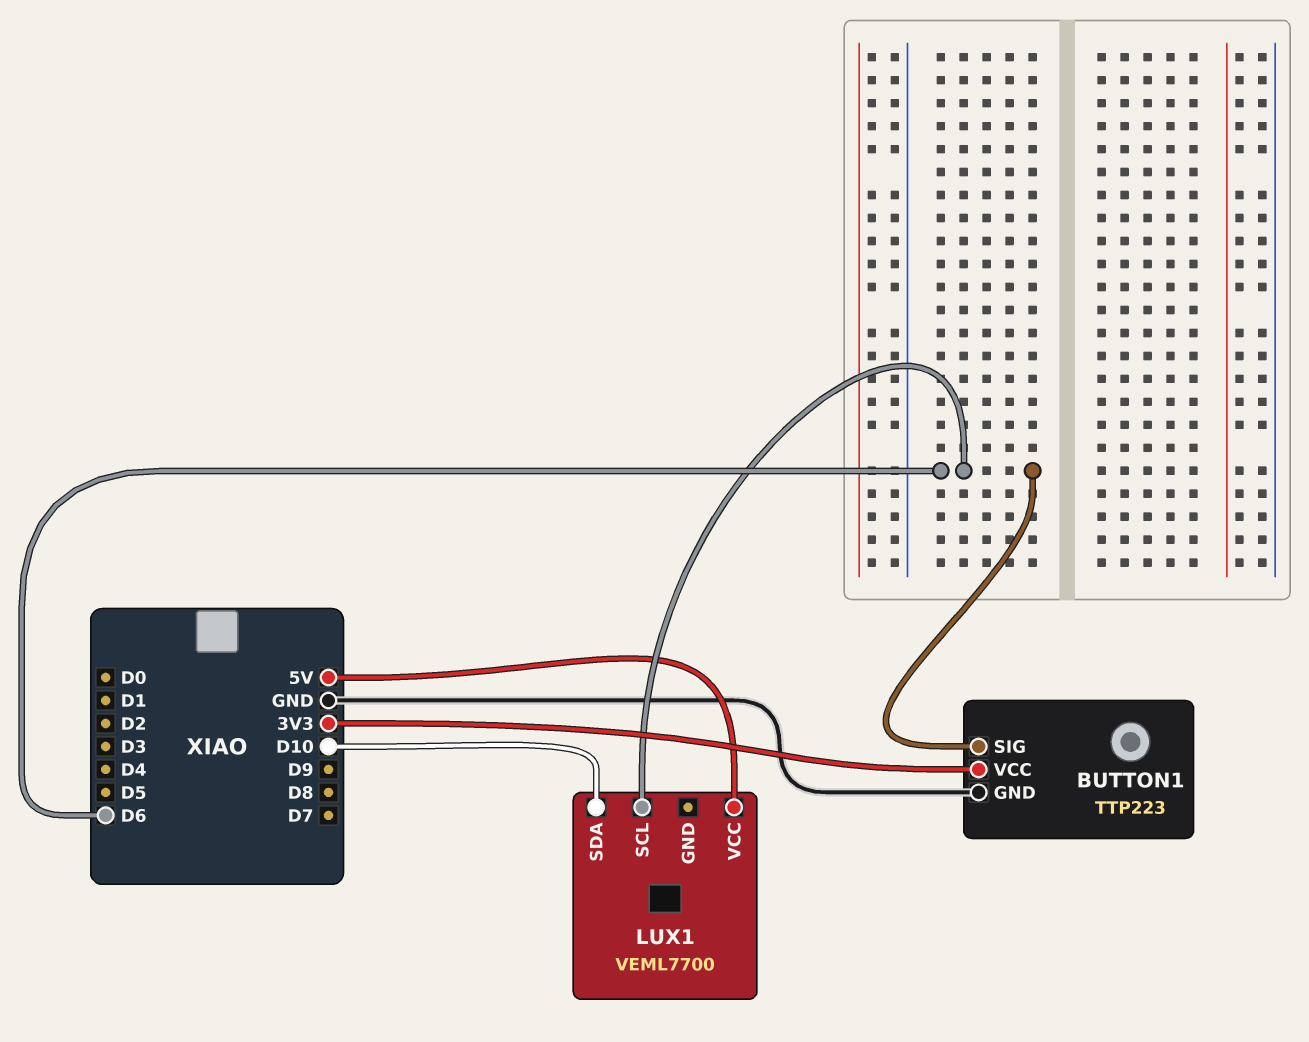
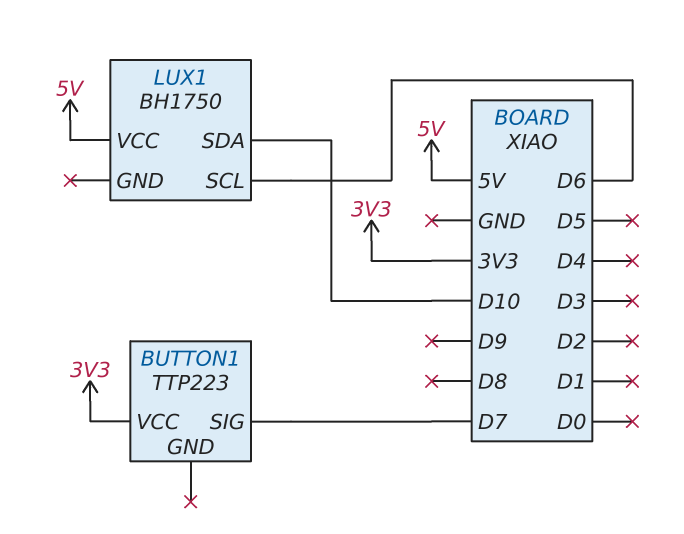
BUTTON1 pin GND: GND -> none
BUTTON1 pin SIG: D6 -> D7
LUX1: VEML7700 -> BH1750

